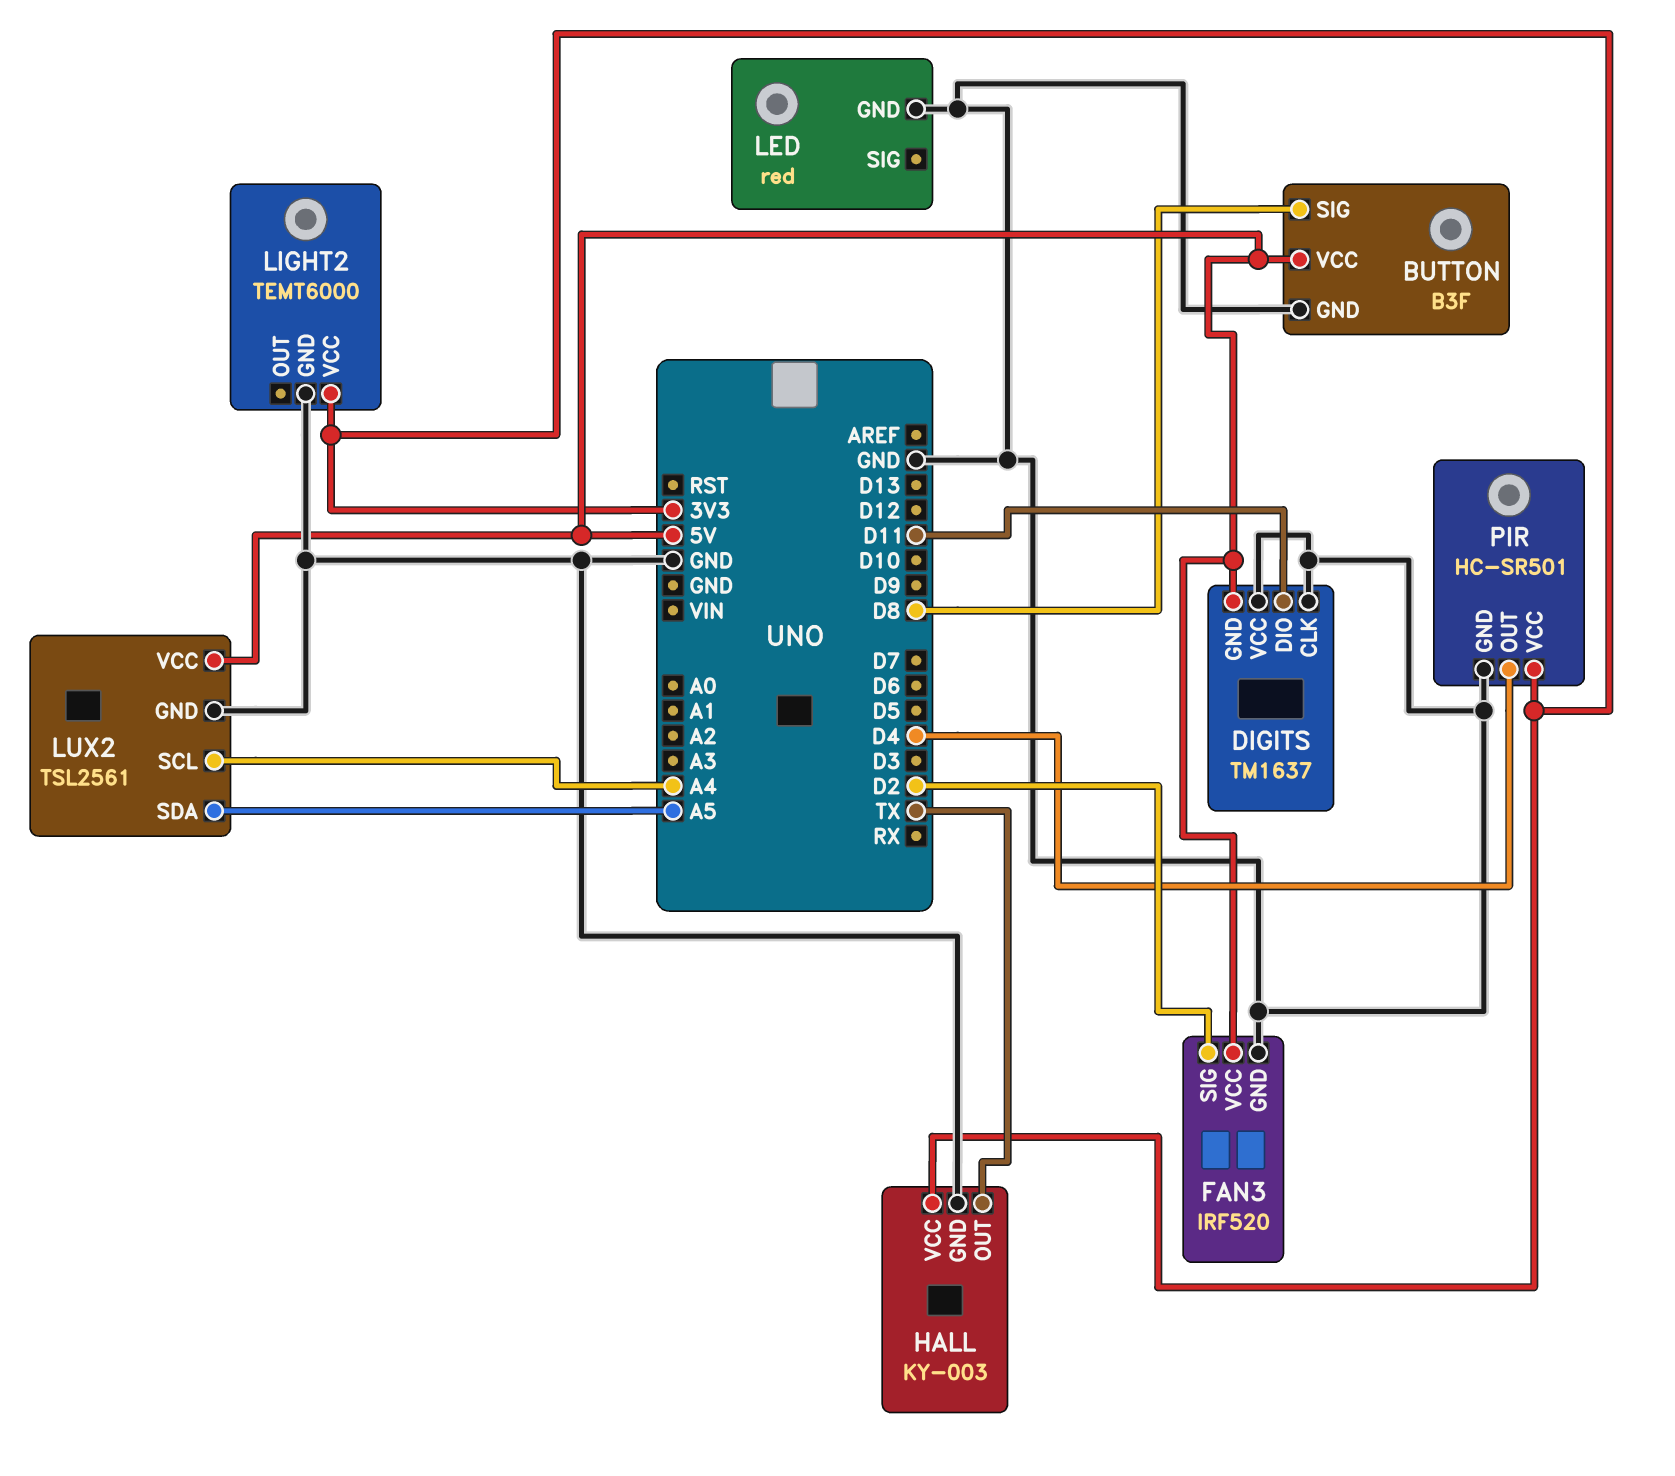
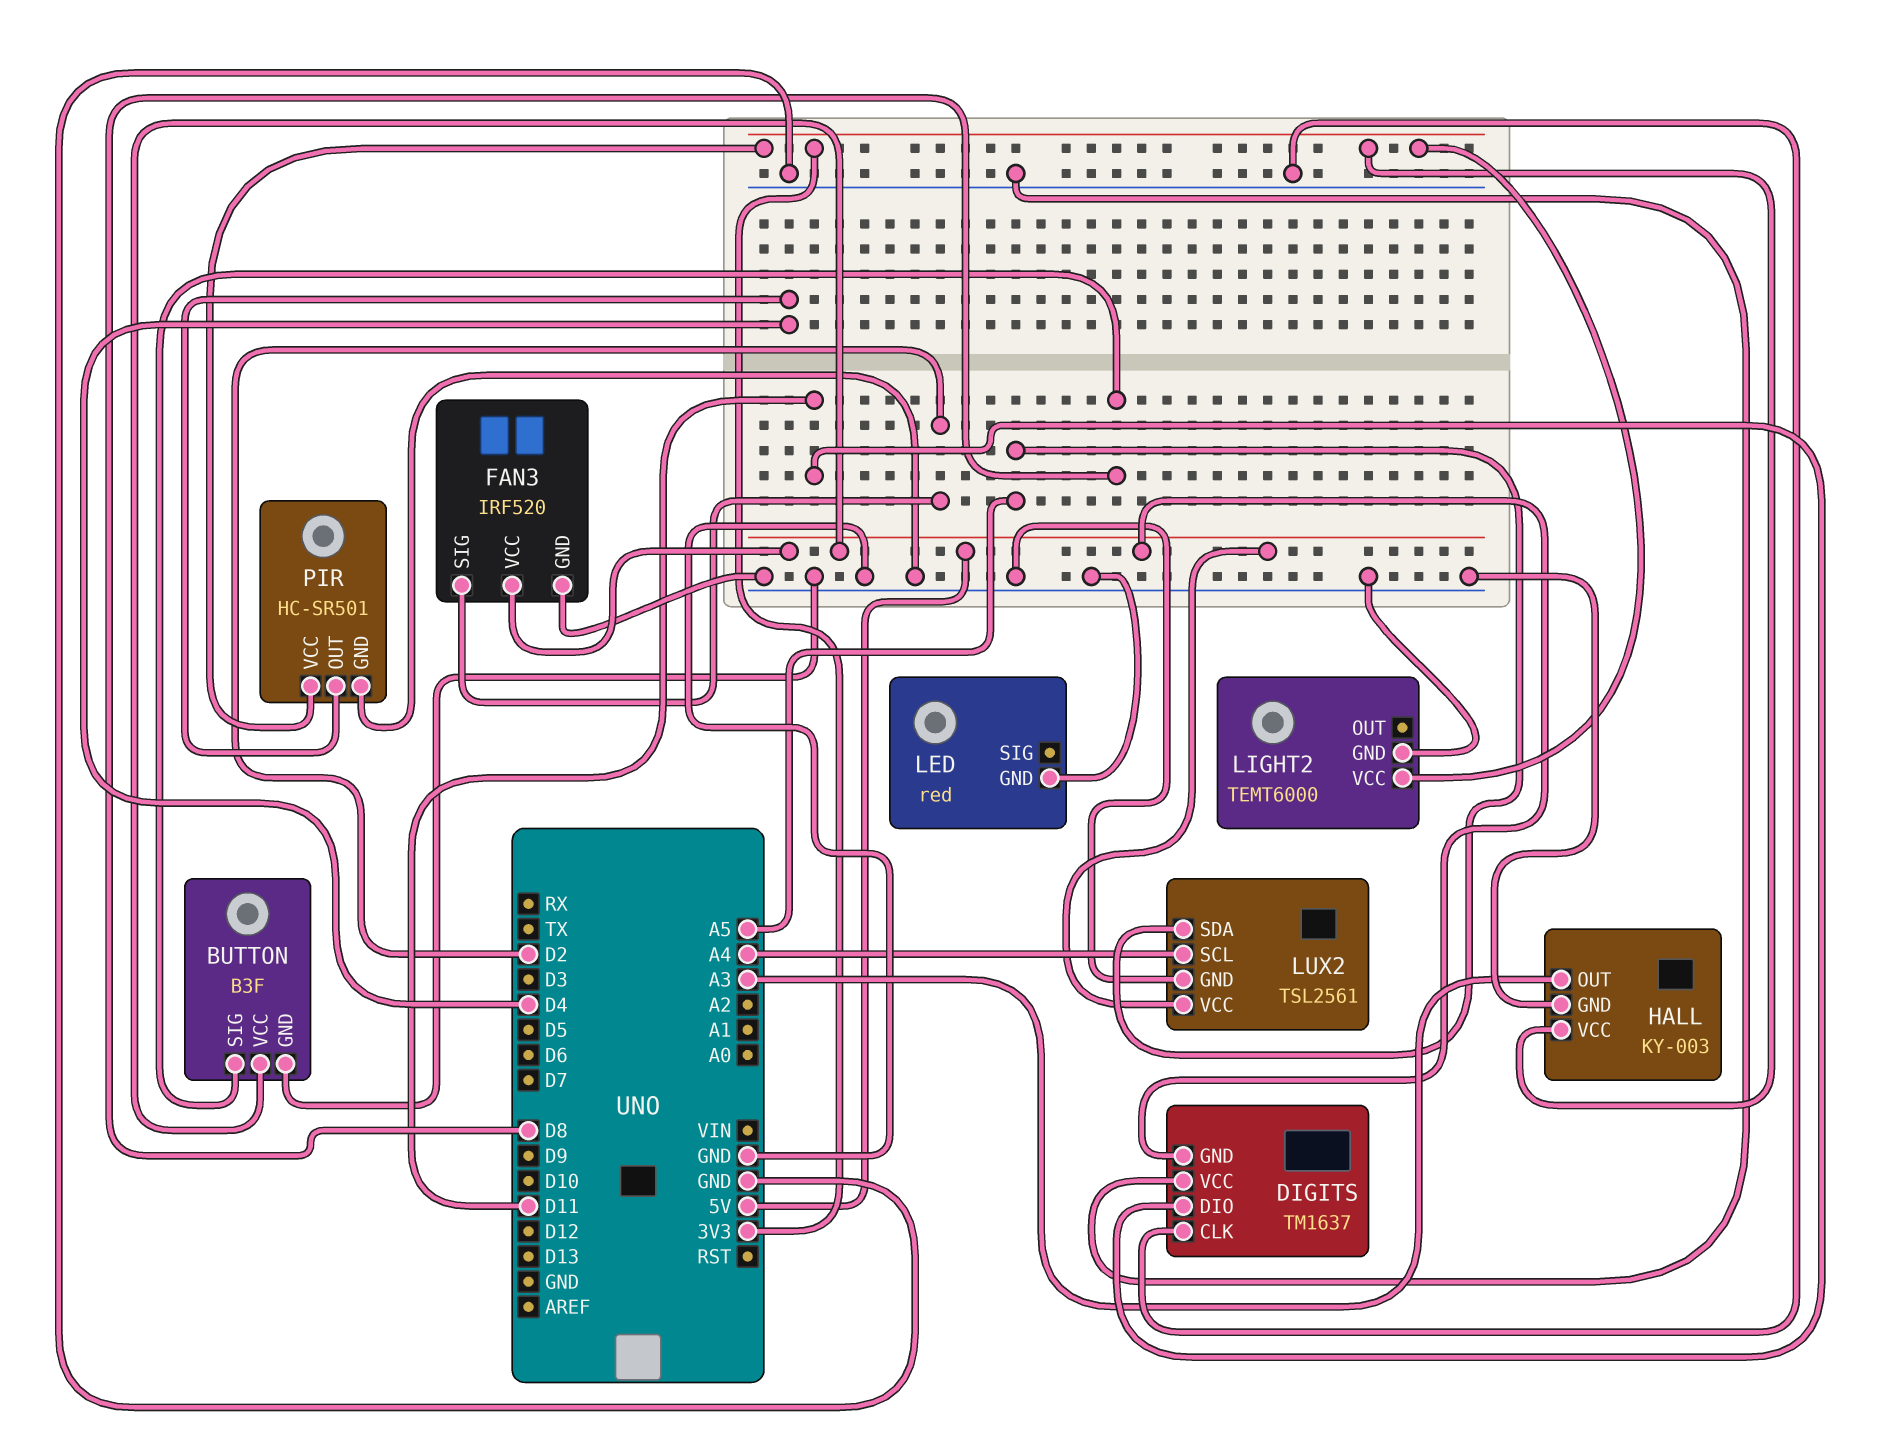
HALL pin OUT: TX -> A3

